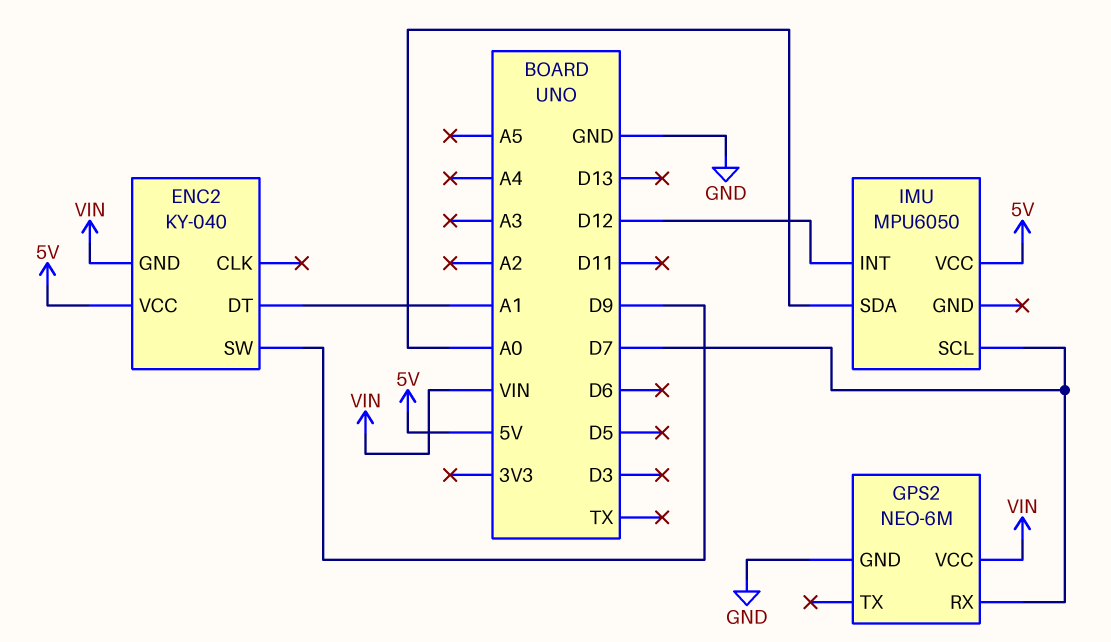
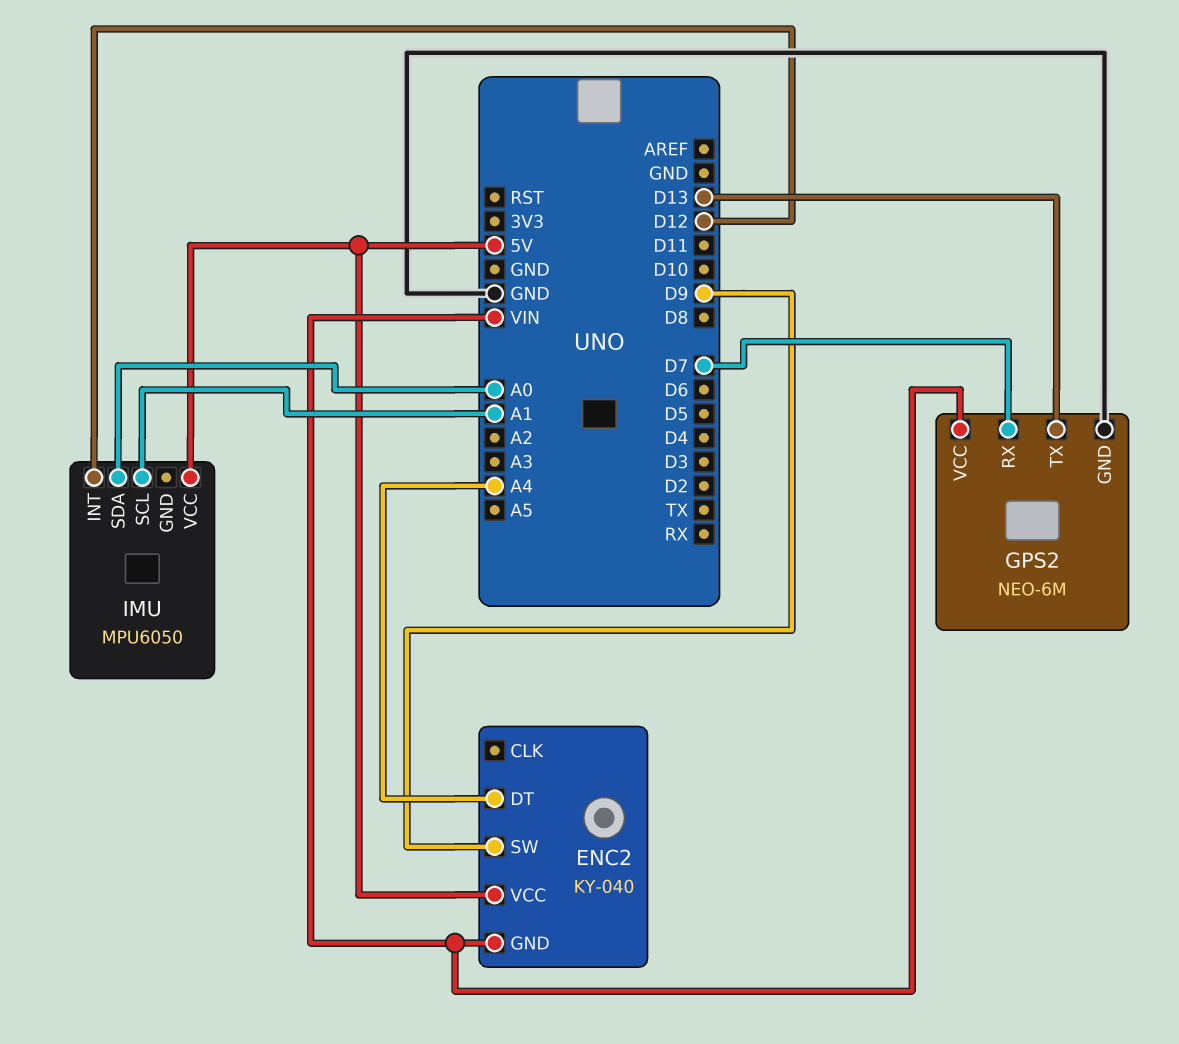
ENC2 pin DT: A1 -> A4
GPS2 pin TX: none -> D13
IMU pin SCL: D7 -> A1

